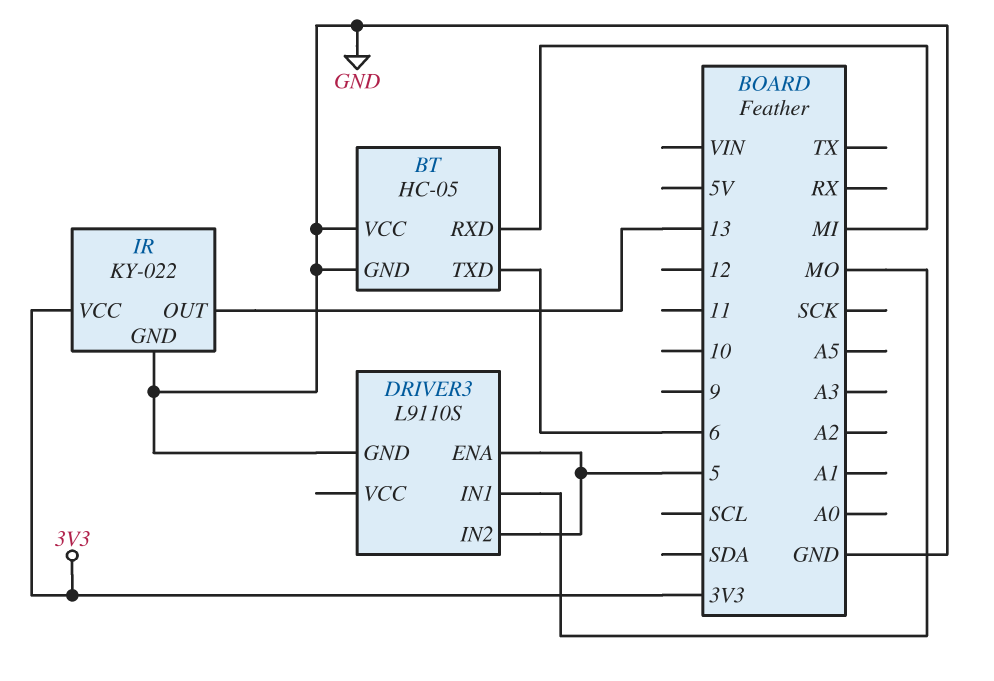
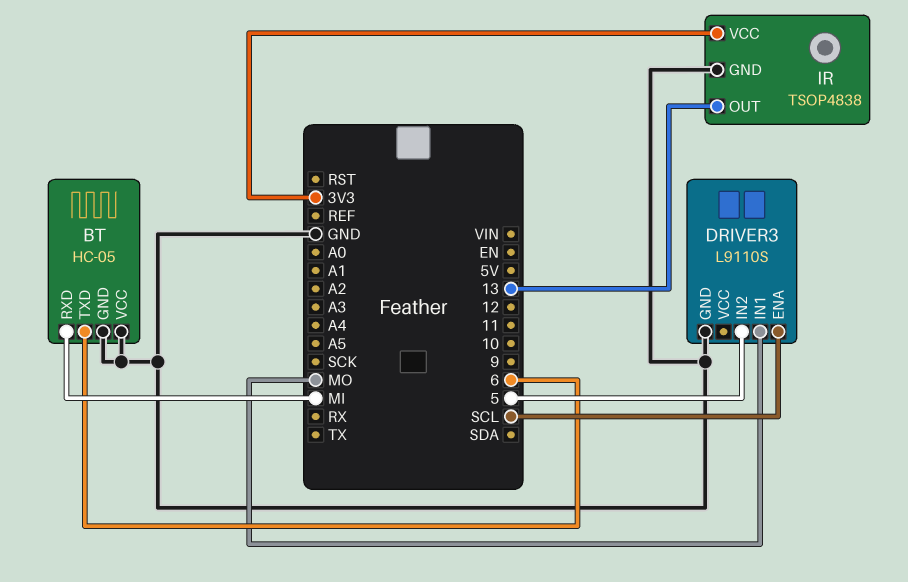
DRIVER3 pin ENA: 5 -> SCL
IR: KY-022 -> TSOP4838

